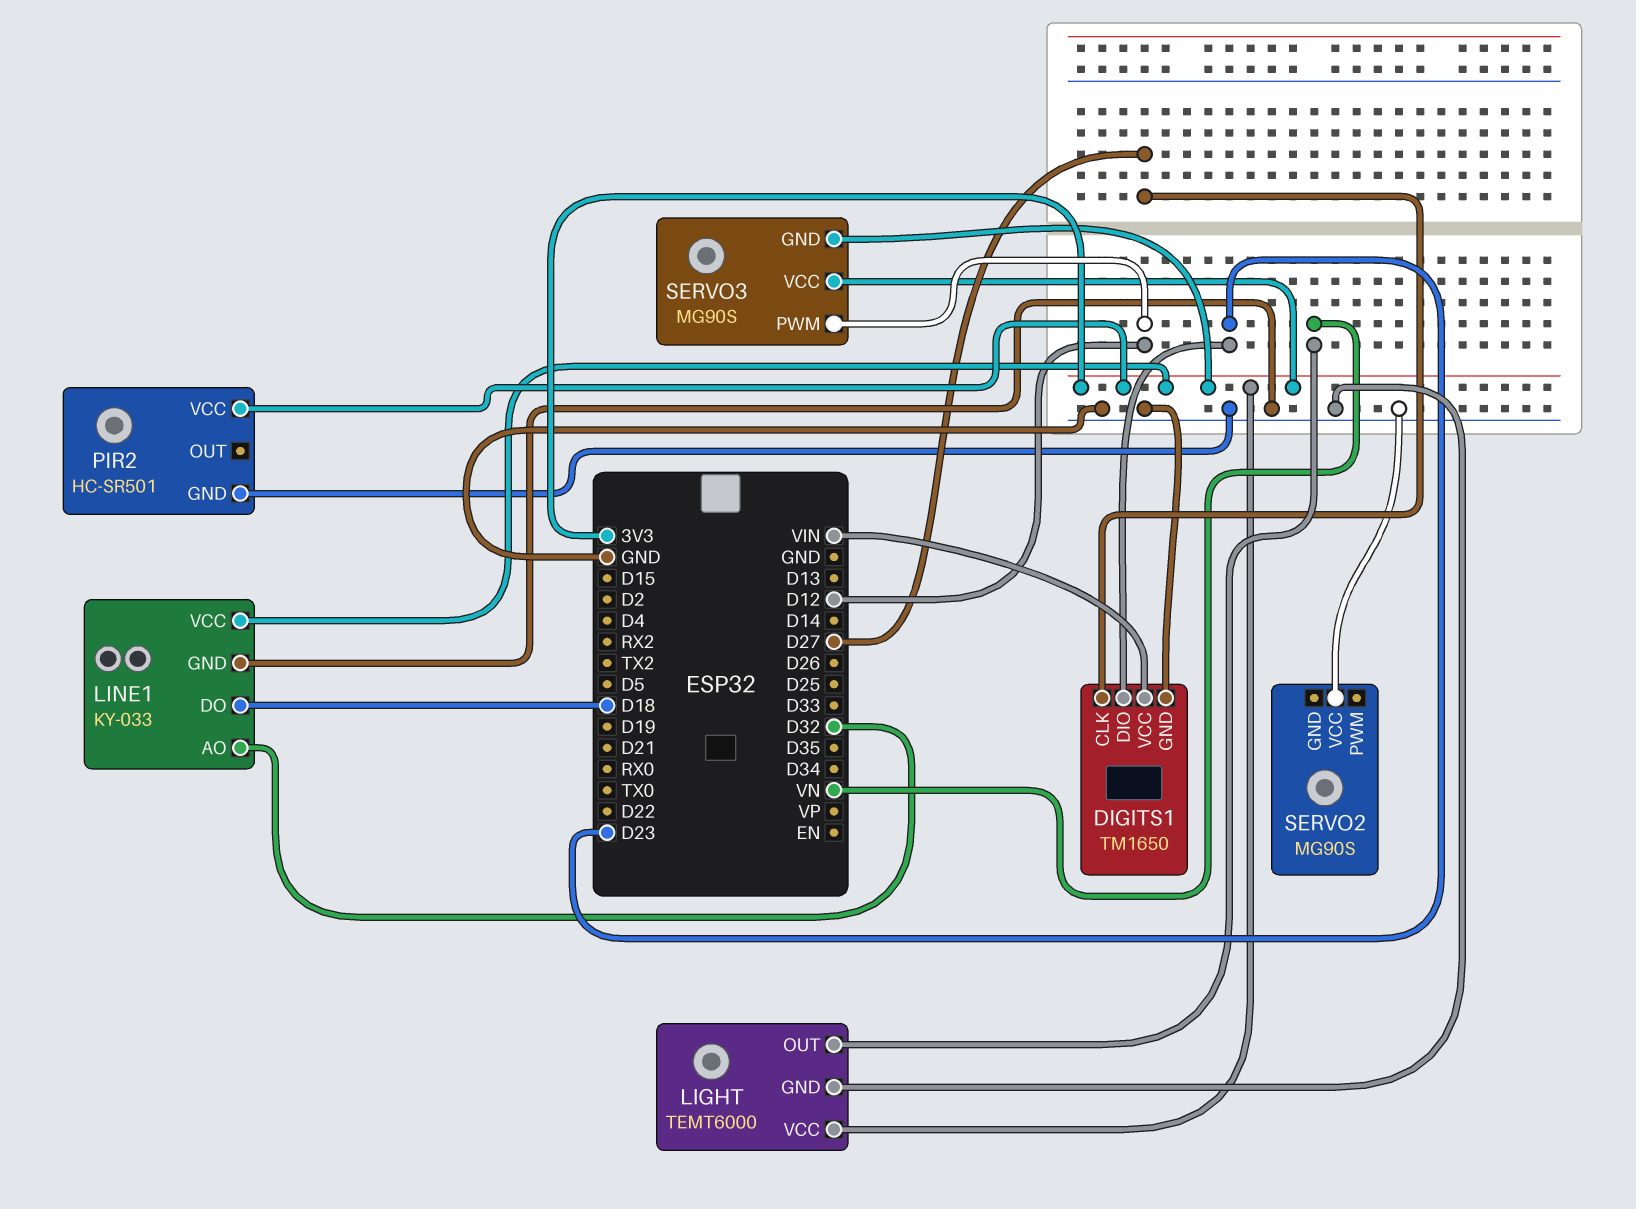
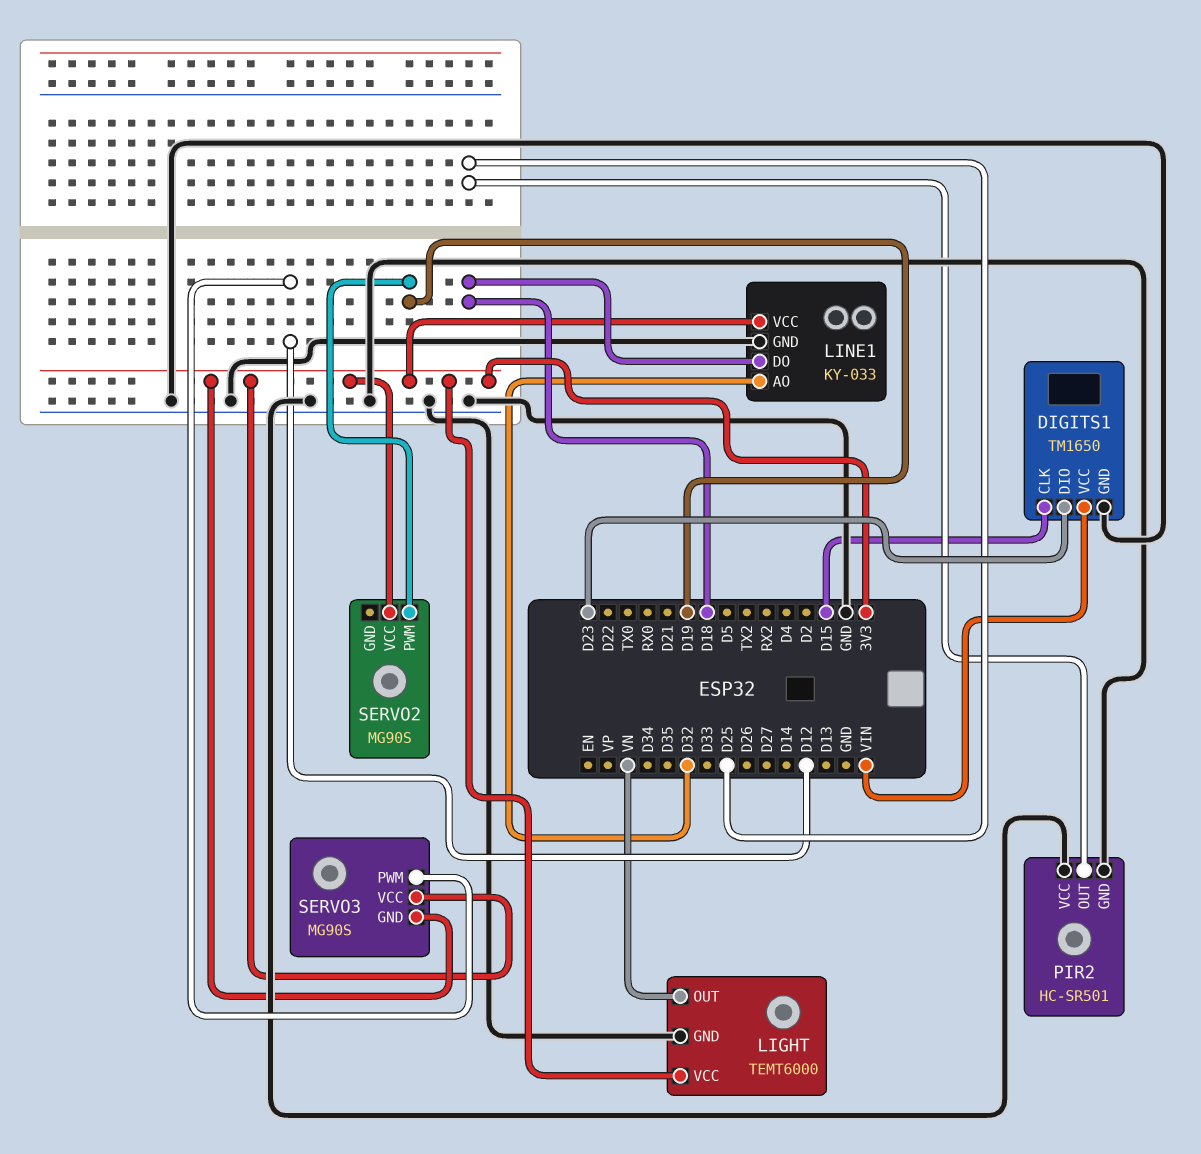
DIGITS1 pin CLK: D27 -> D15
PIR2 pin OUT: none -> D25
PIR2 pin VCC: 3V3 -> GND
SERVO2 pin PWM: none -> D19
SERVO2 pin VCC: GND -> 3V3

